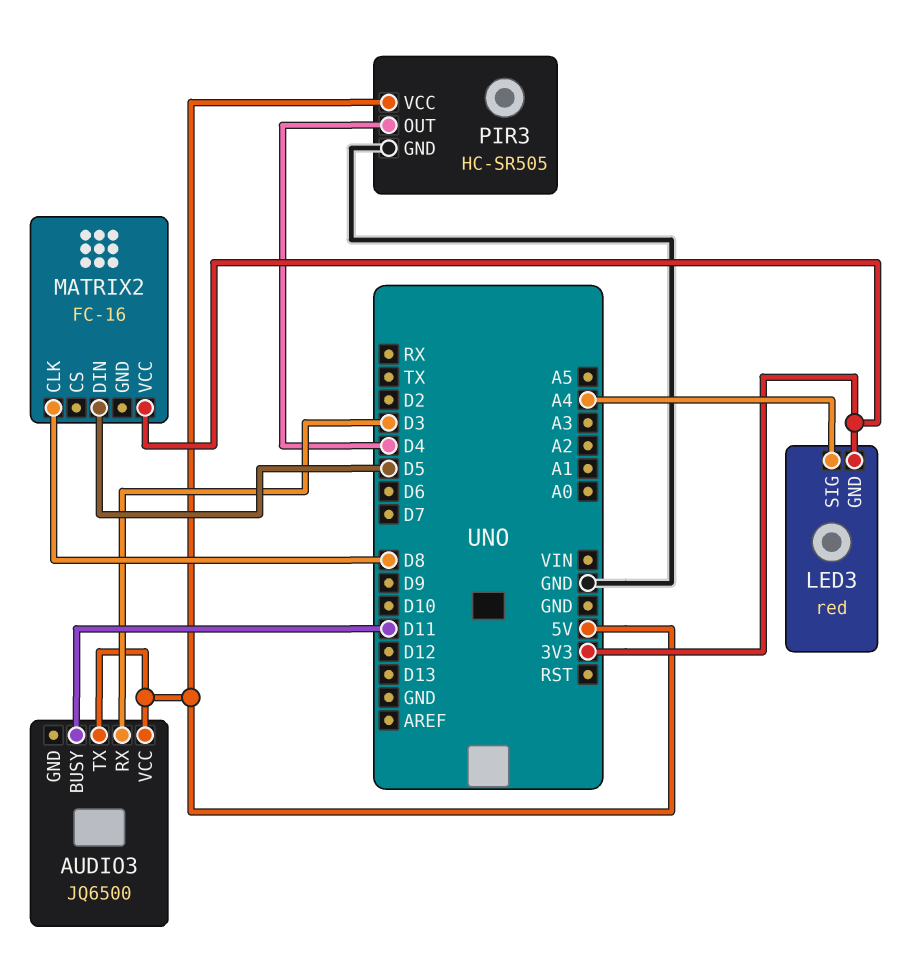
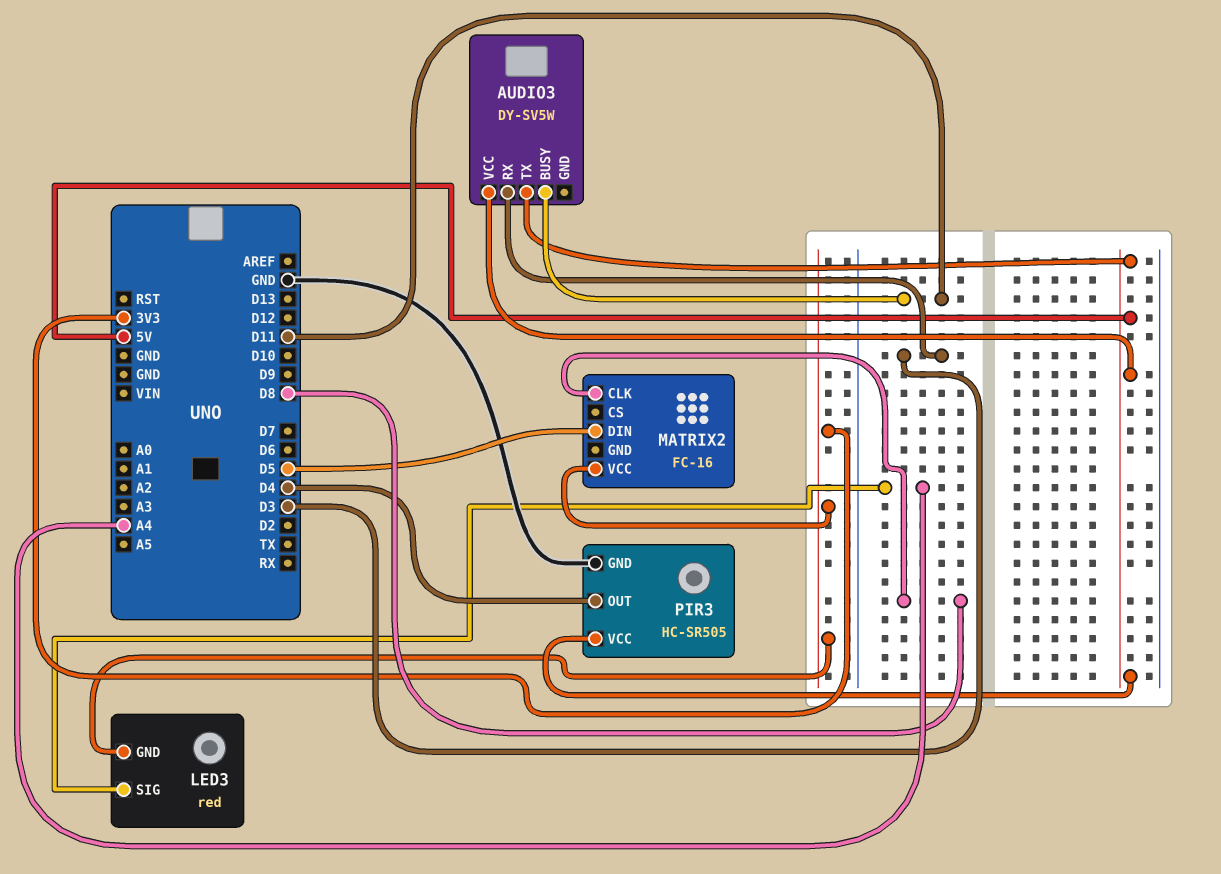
AUDIO3: JQ6500 -> DY-SV5W

